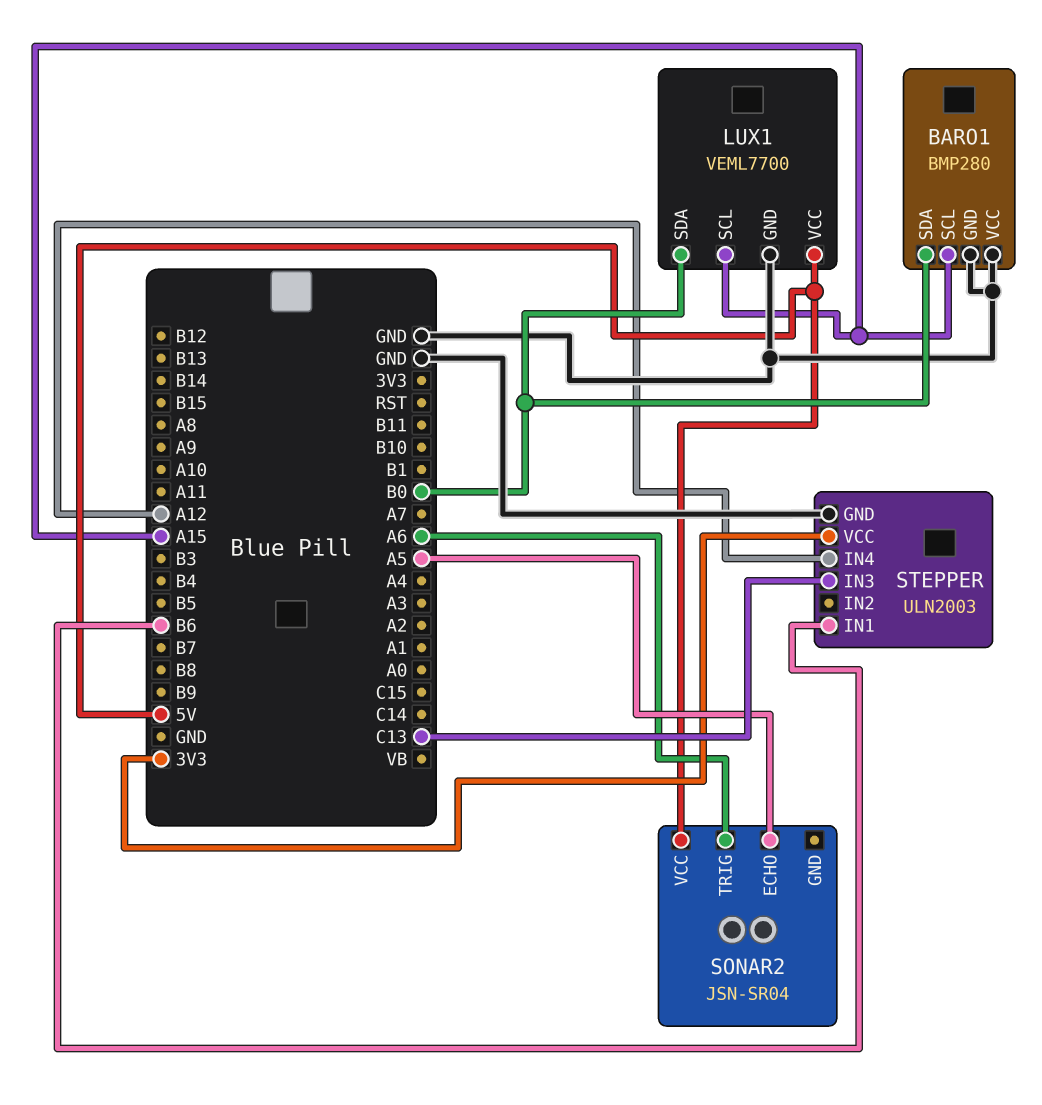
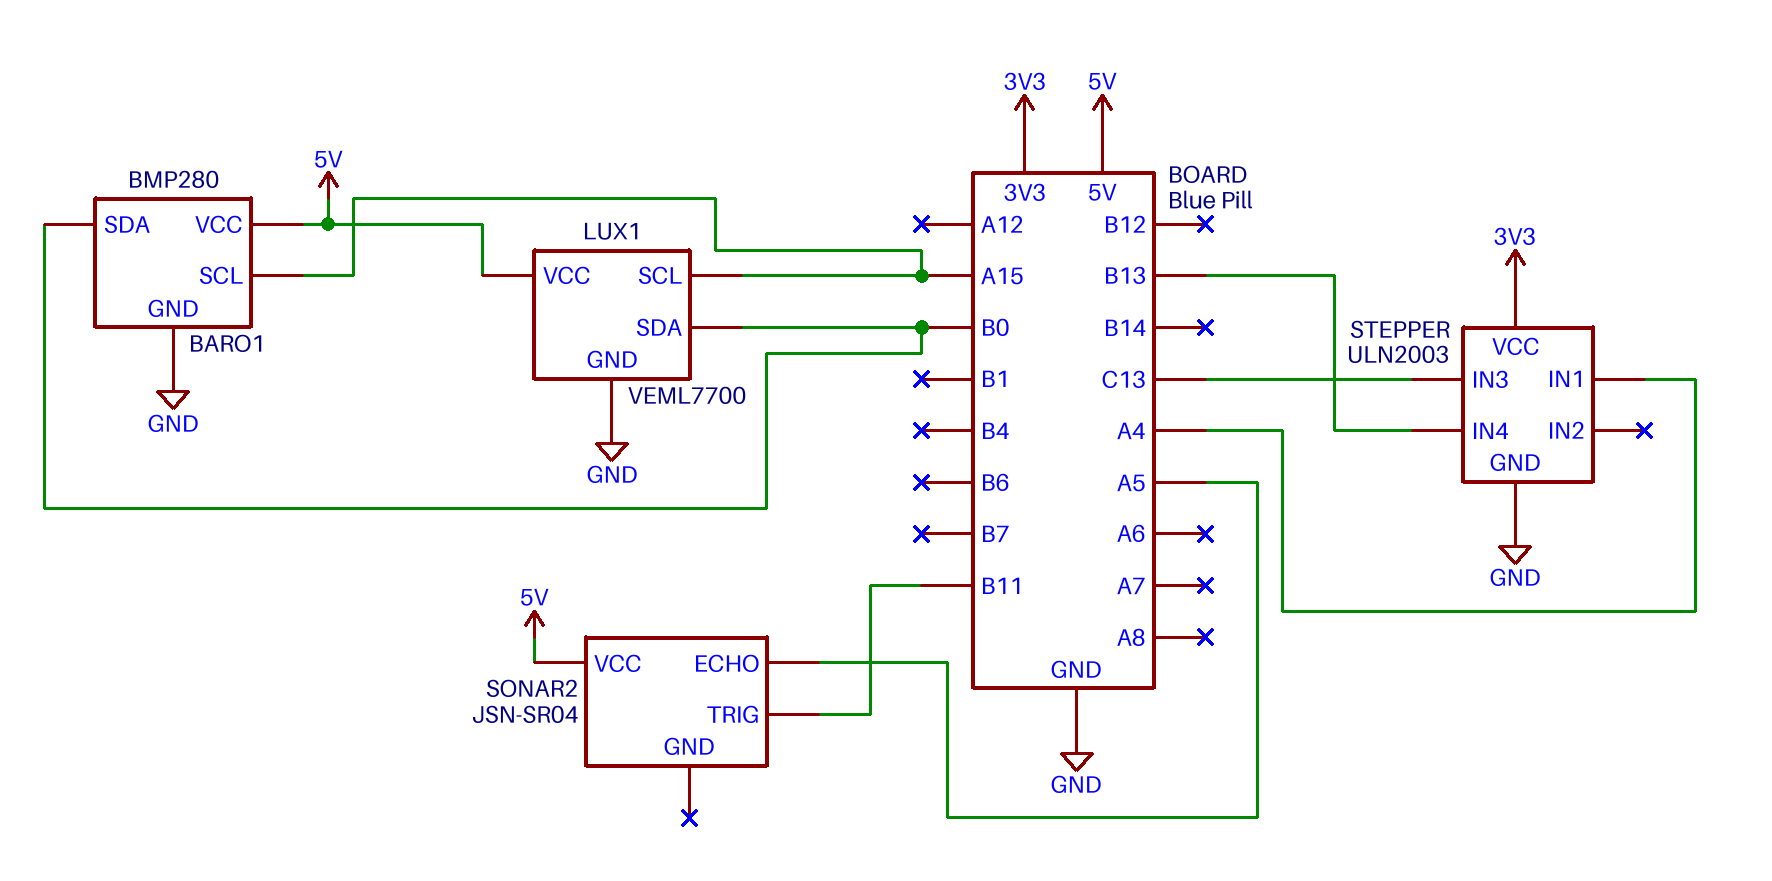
BARO1 pin VCC: GND -> 5V
SONAR2 pin TRIG: A6 -> B11
STEPPER pin IN1: B6 -> A4
STEPPER pin IN4: A12 -> B13

